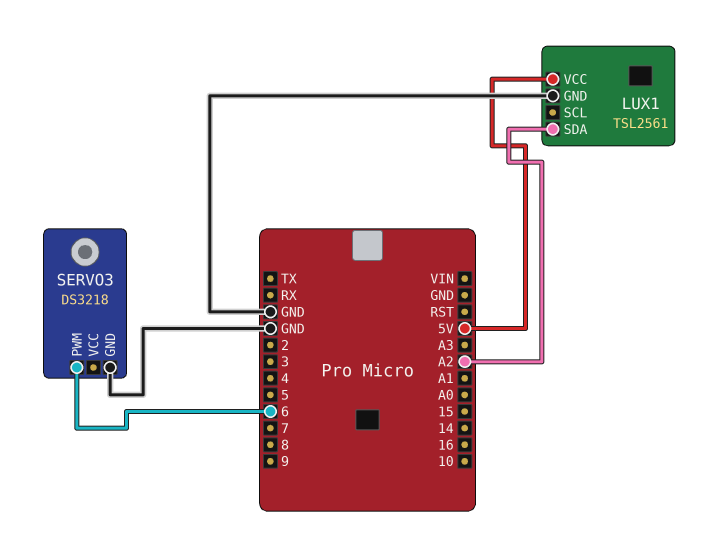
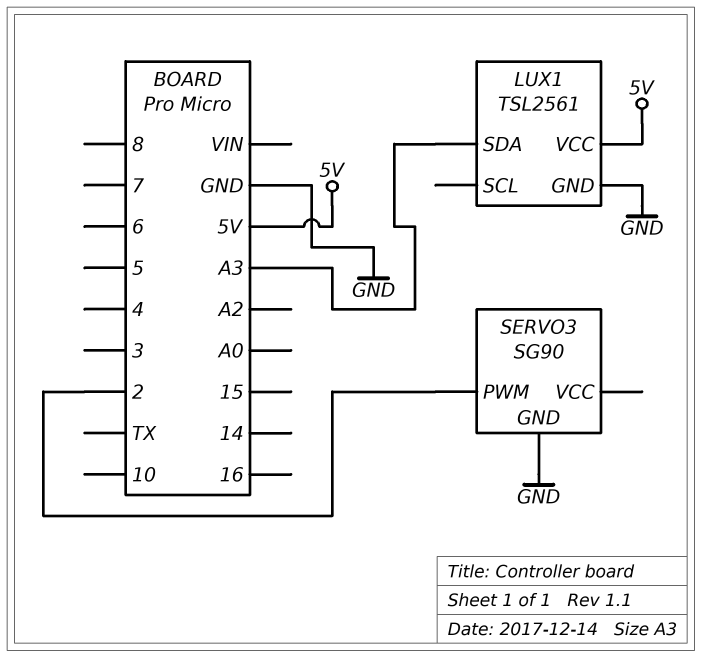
LUX1 pin SDA: A2 -> A3
SERVO3: DS3218 -> SG90
SERVO3 pin PWM: 6 -> 2

